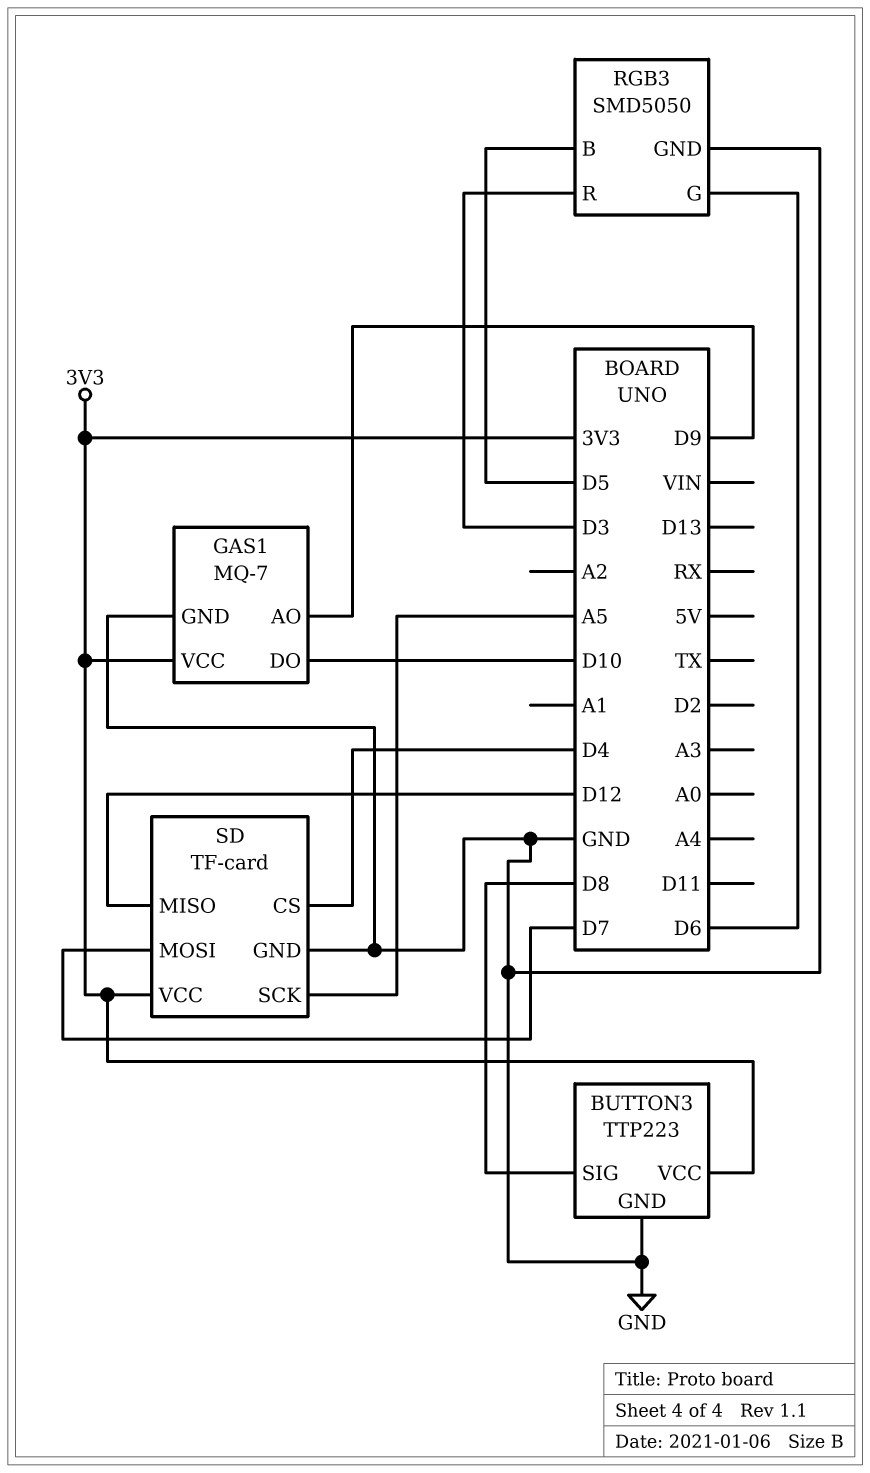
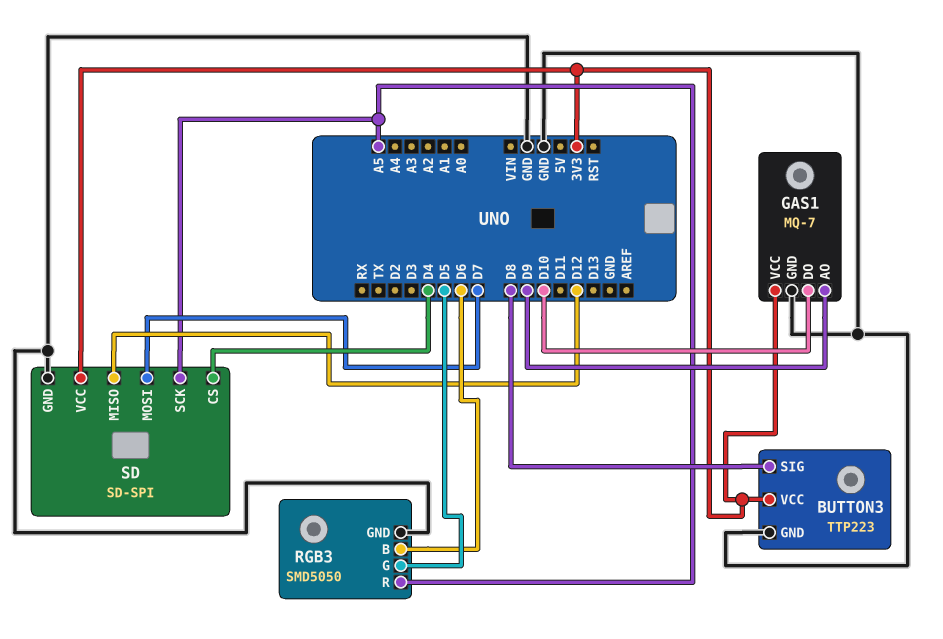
RGB3 pin B: D5 -> D6
RGB3 pin G: D6 -> D5
RGB3 pin R: D3 -> A5
SD: TF-card -> SD-SPI

